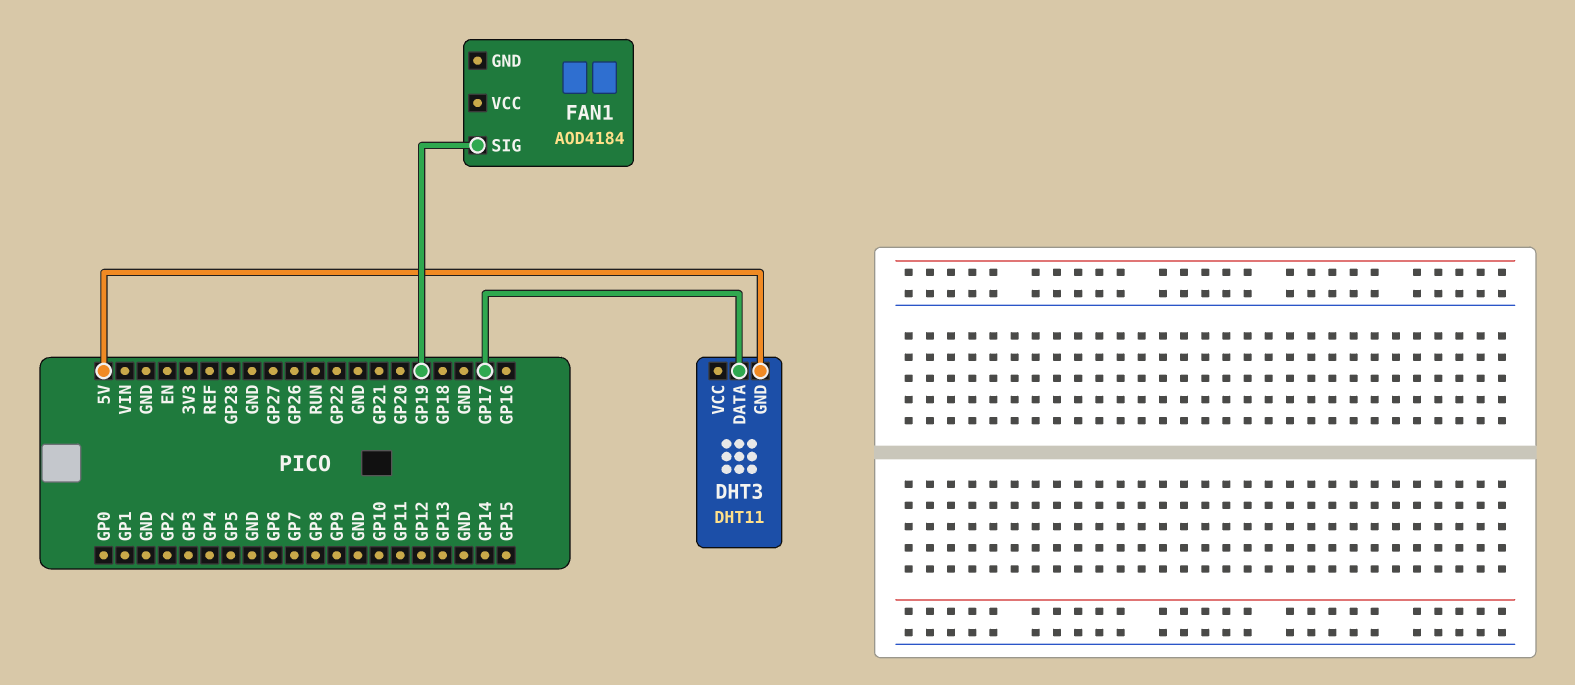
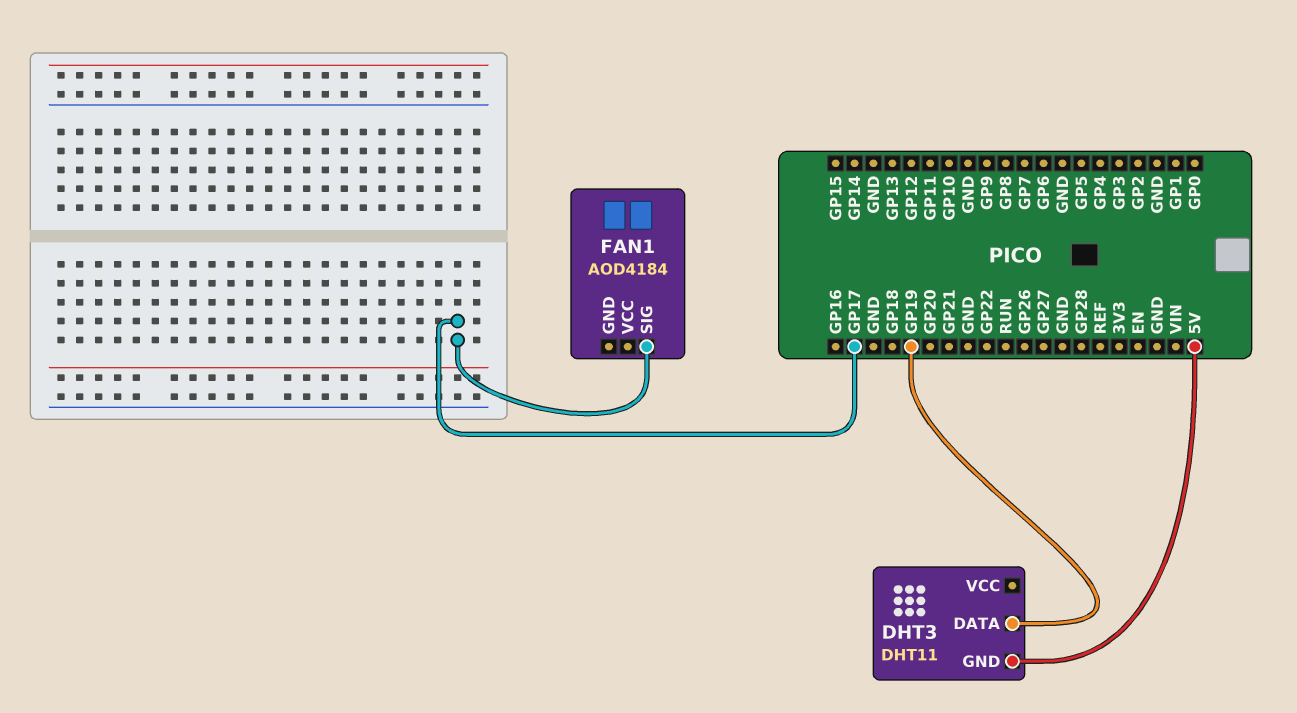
DHT3 pin DATA: GP17 -> GP19
FAN1 pin SIG: GP19 -> GP17

